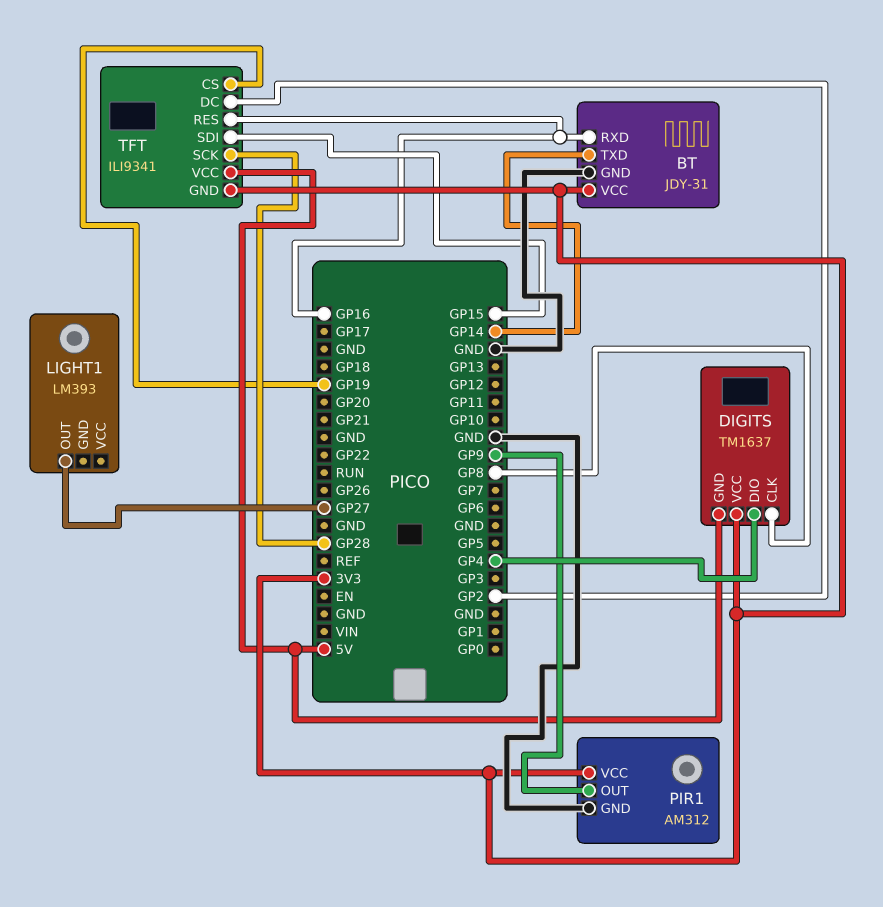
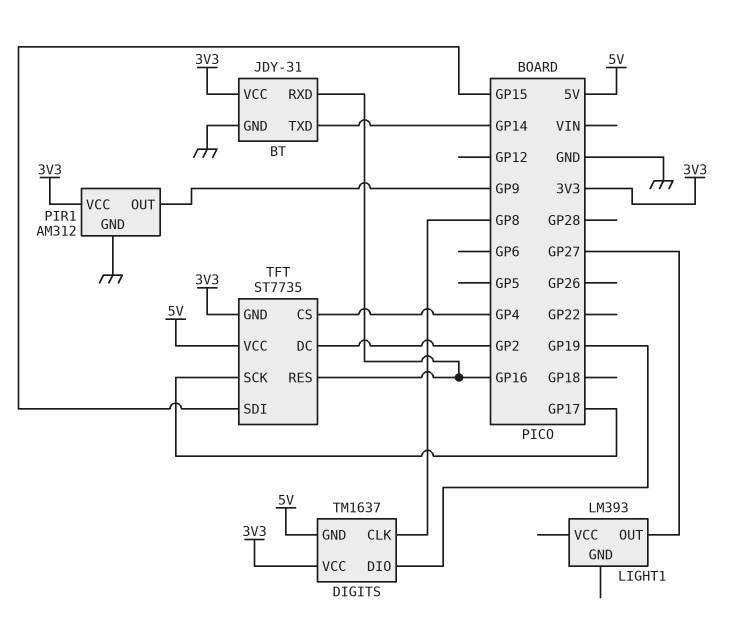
DIGITS pin DIO: GP4 -> GP19
TFT: ILI9341 -> ST7735
TFT pin CS: GP19 -> GP4
TFT pin SCK: GP28 -> GP17

